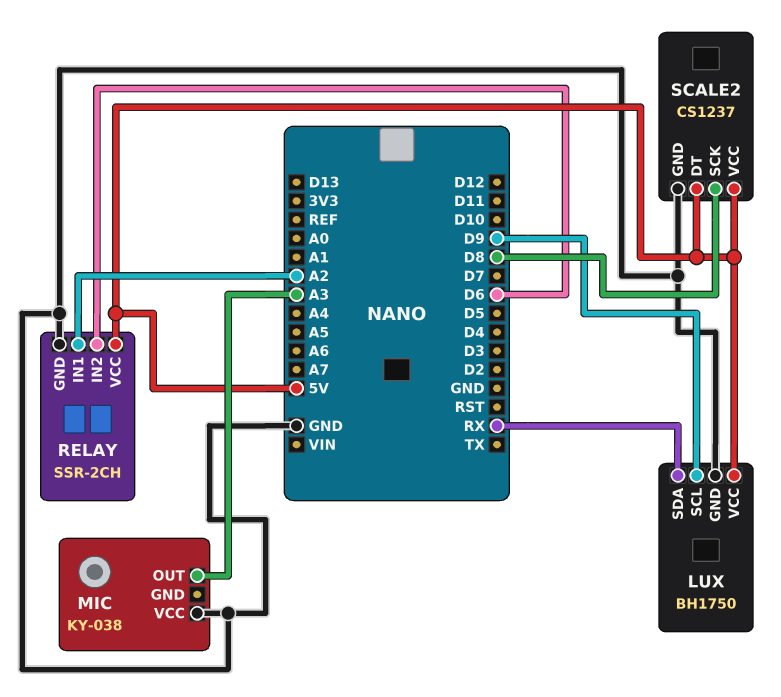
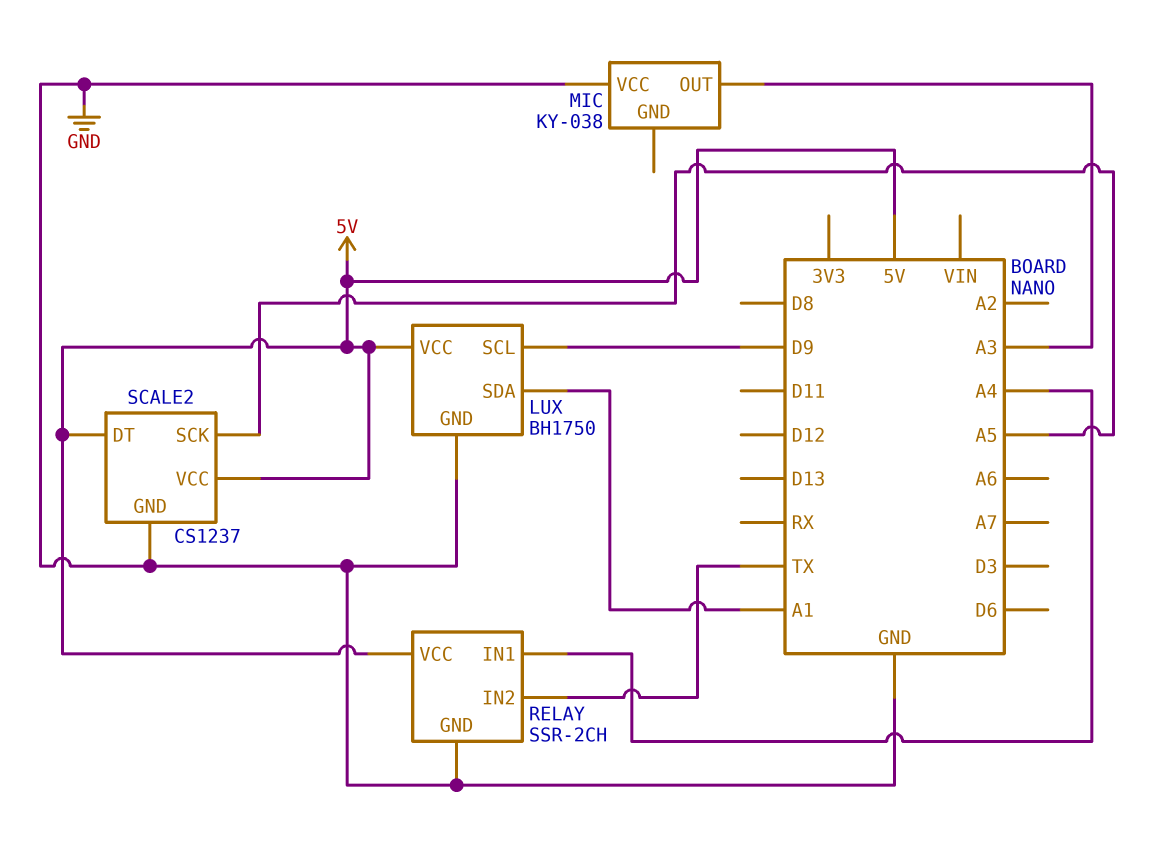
LUX pin SDA: RX -> A1
RELAY pin IN1: A2 -> A4
RELAY pin IN2: D6 -> TX
SCALE2 pin SCK: D8 -> A5

